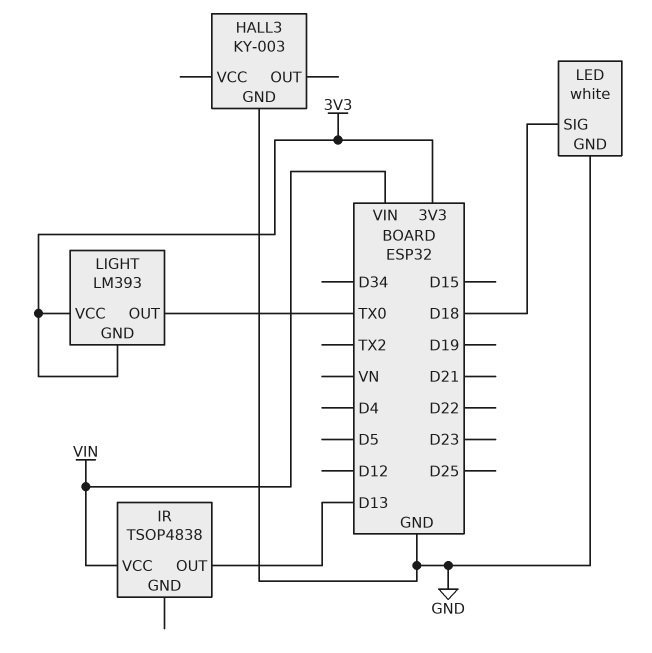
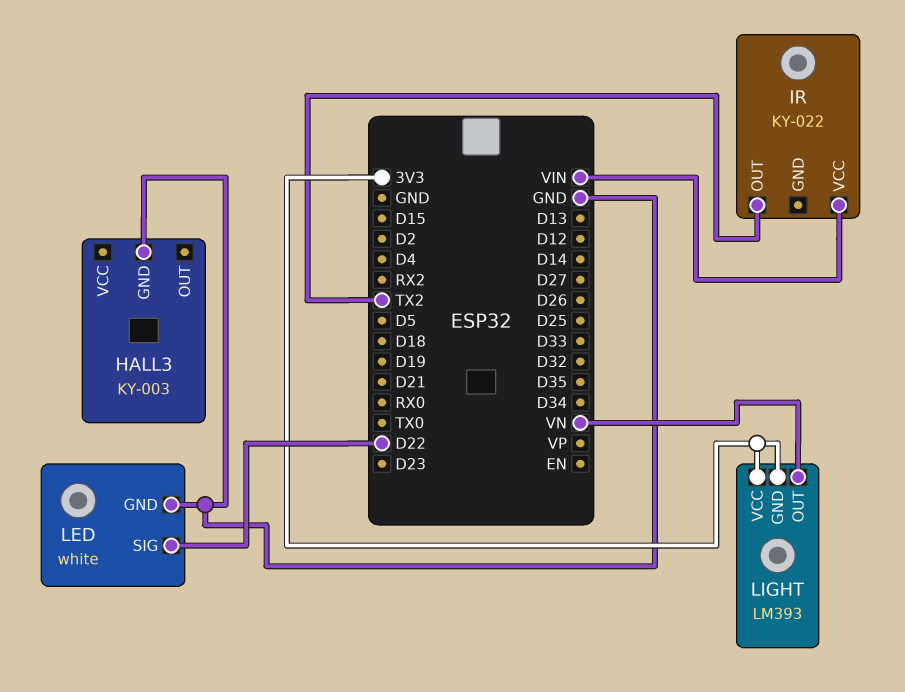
IR: TSOP4838 -> KY-022
IR pin OUT: D13 -> TX2
LED pin SIG: D18 -> D22
LIGHT pin OUT: TX0 -> VN

